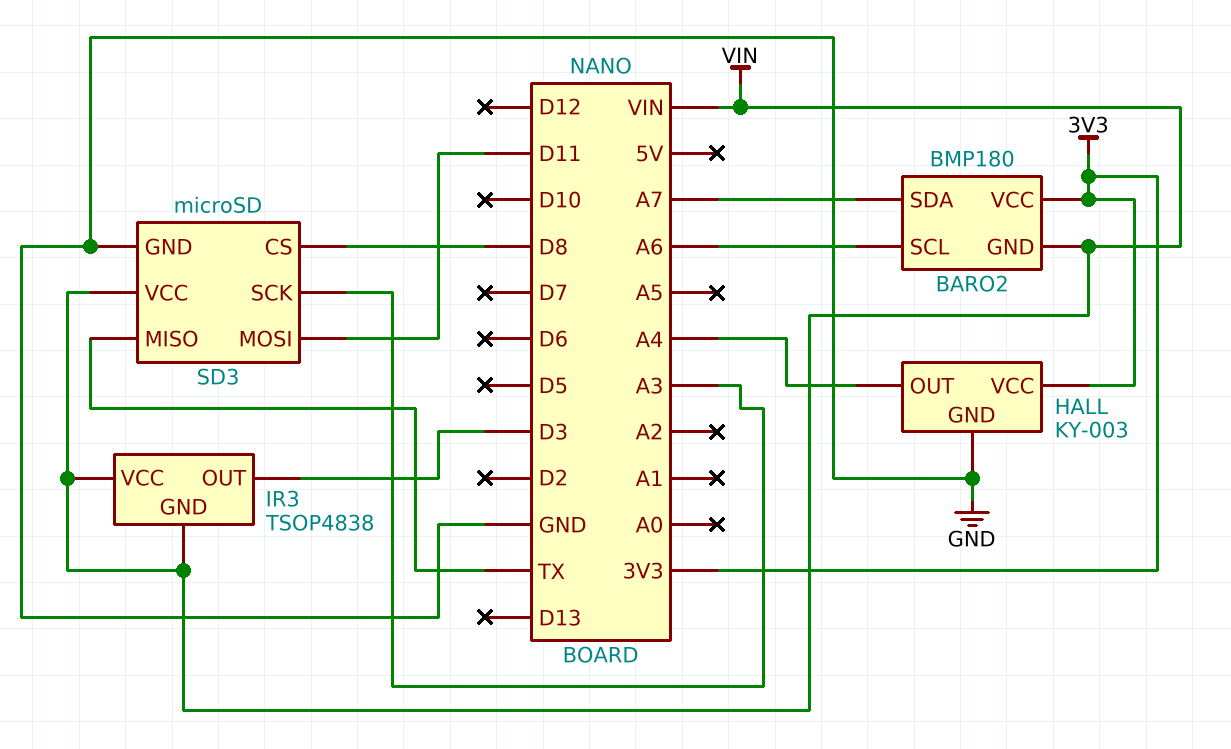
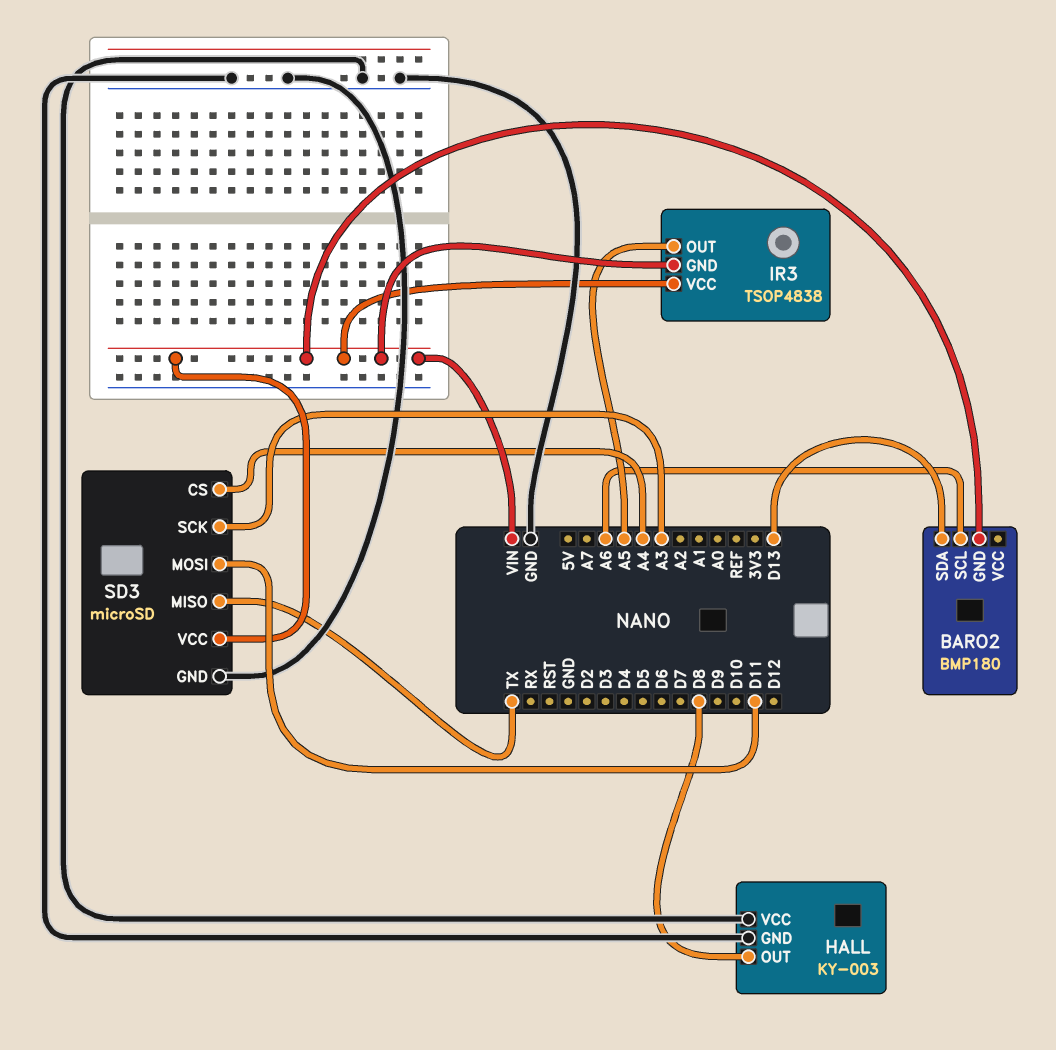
BARO2 pin SDA: A7 -> D13
BARO2 pin VCC: 3V3 -> none
HALL pin OUT: A4 -> D8
HALL pin VCC: 3V3 -> GND
IR3 pin OUT: D3 -> A5
SD3 pin CS: D8 -> A4

